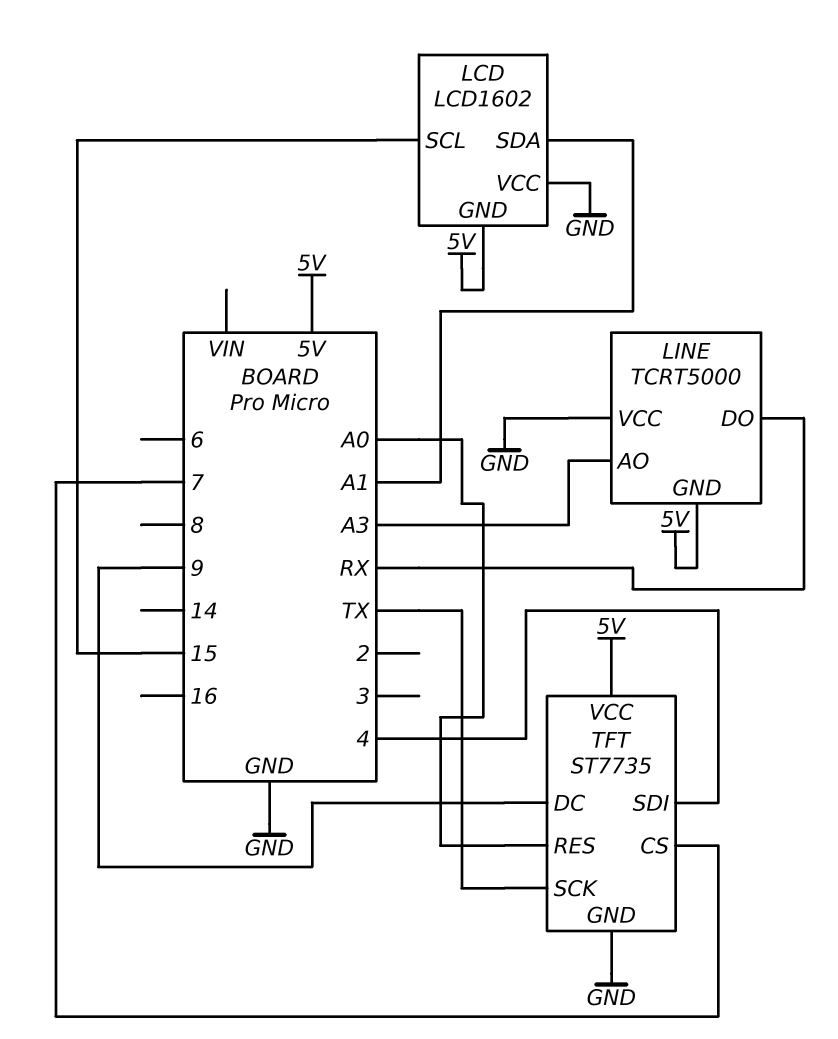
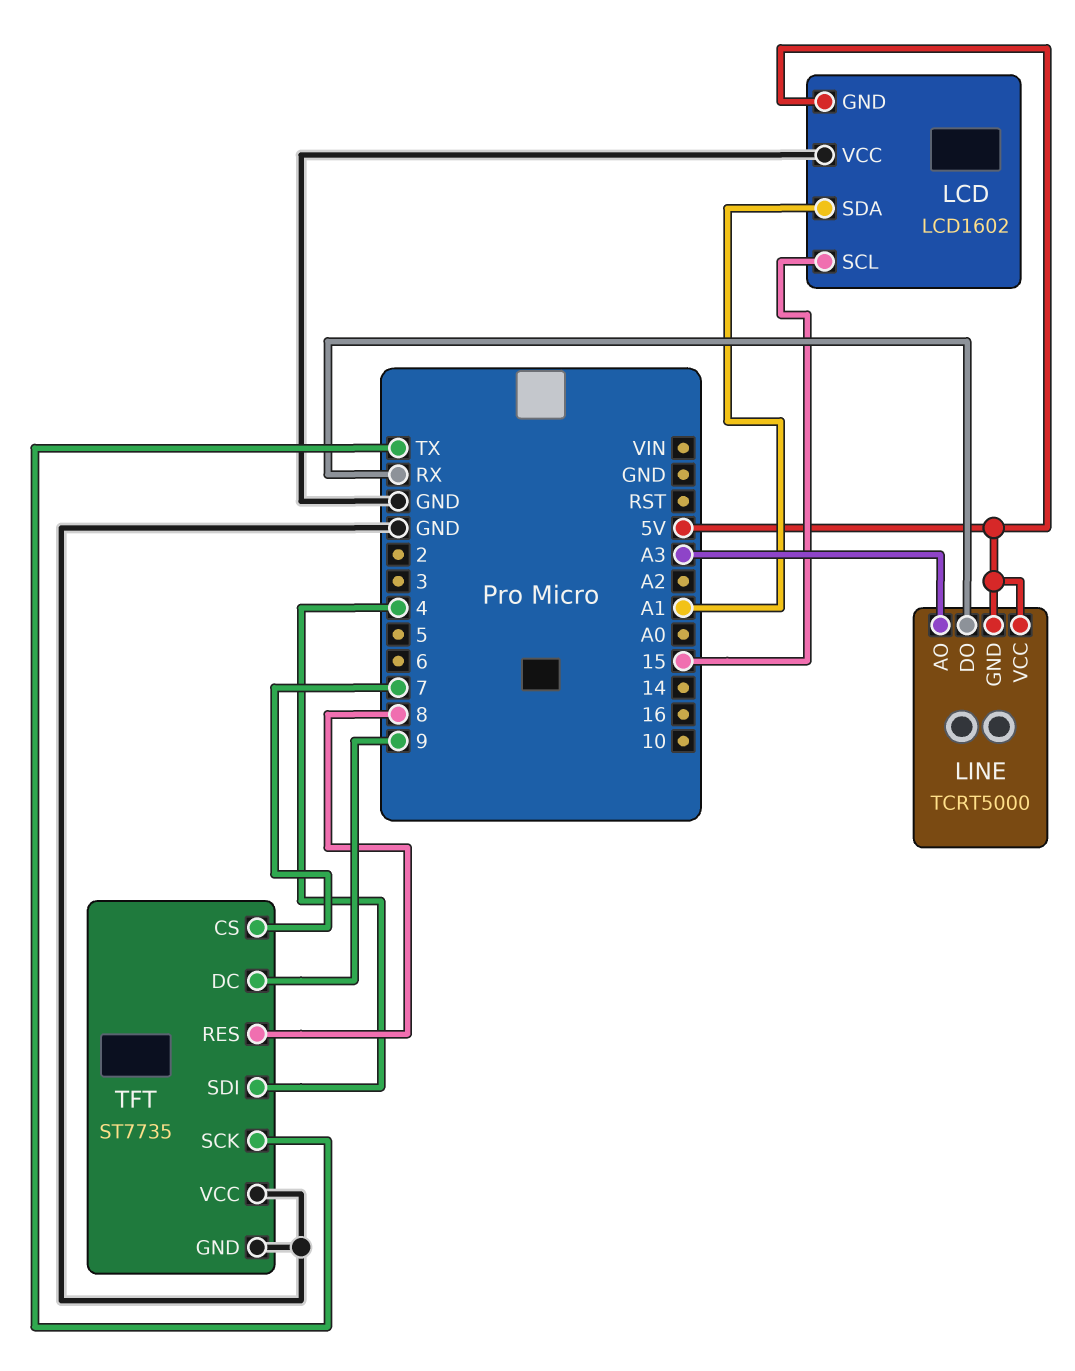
LINE pin VCC: GND -> 5V
TFT pin RES: A0 -> 8
TFT pin VCC: 5V -> GND

